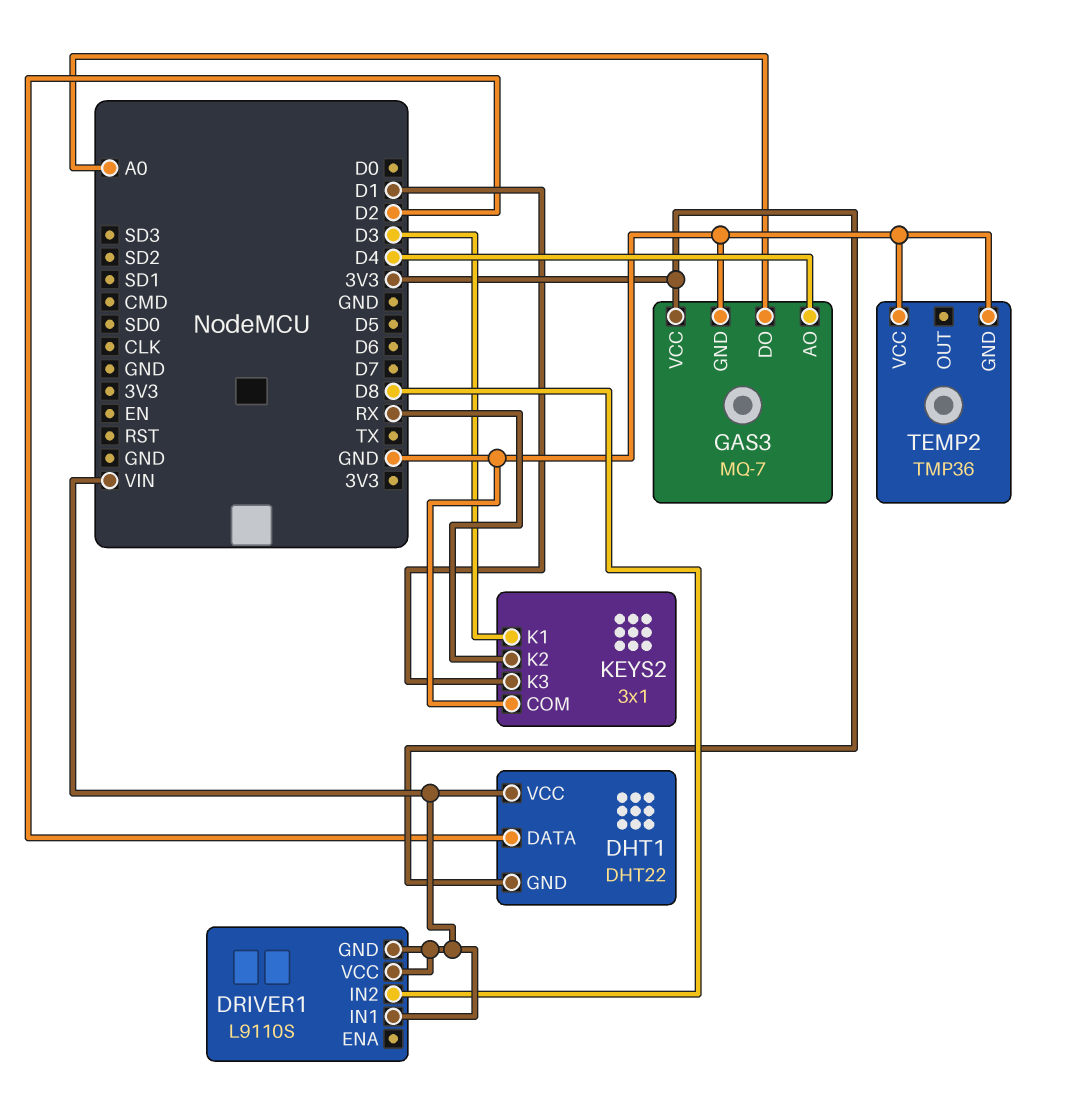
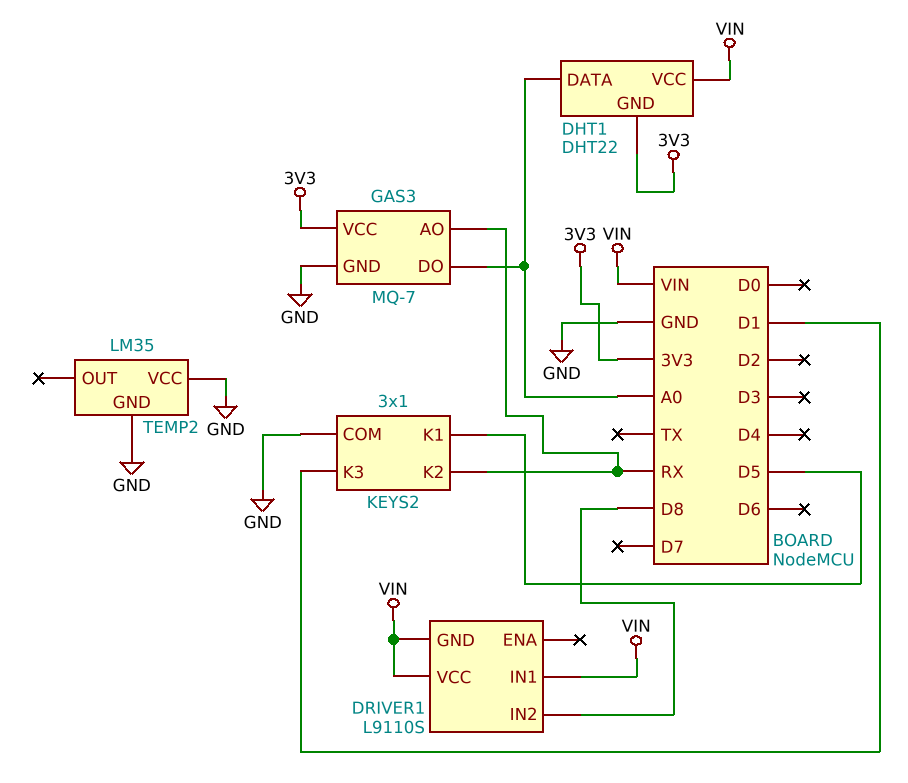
DHT1 pin DATA: D2 -> A0
GAS3 pin AO: D4 -> RX
KEYS2 pin K1: D3 -> D5
TEMP2: TMP36 -> LM35

